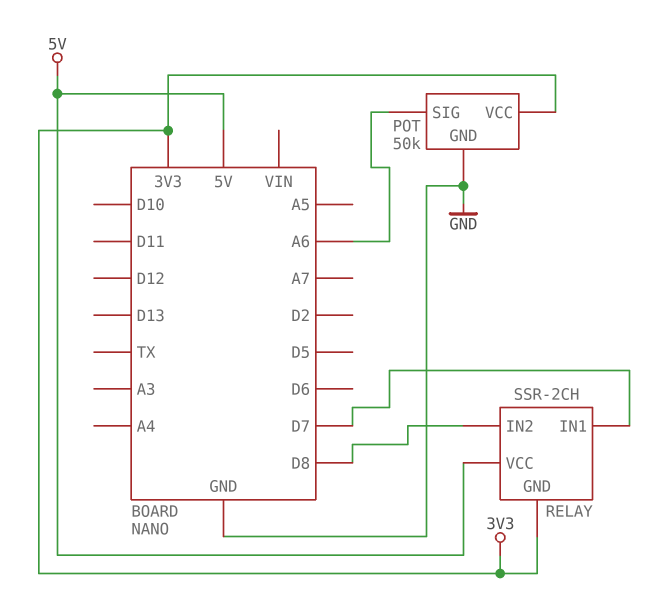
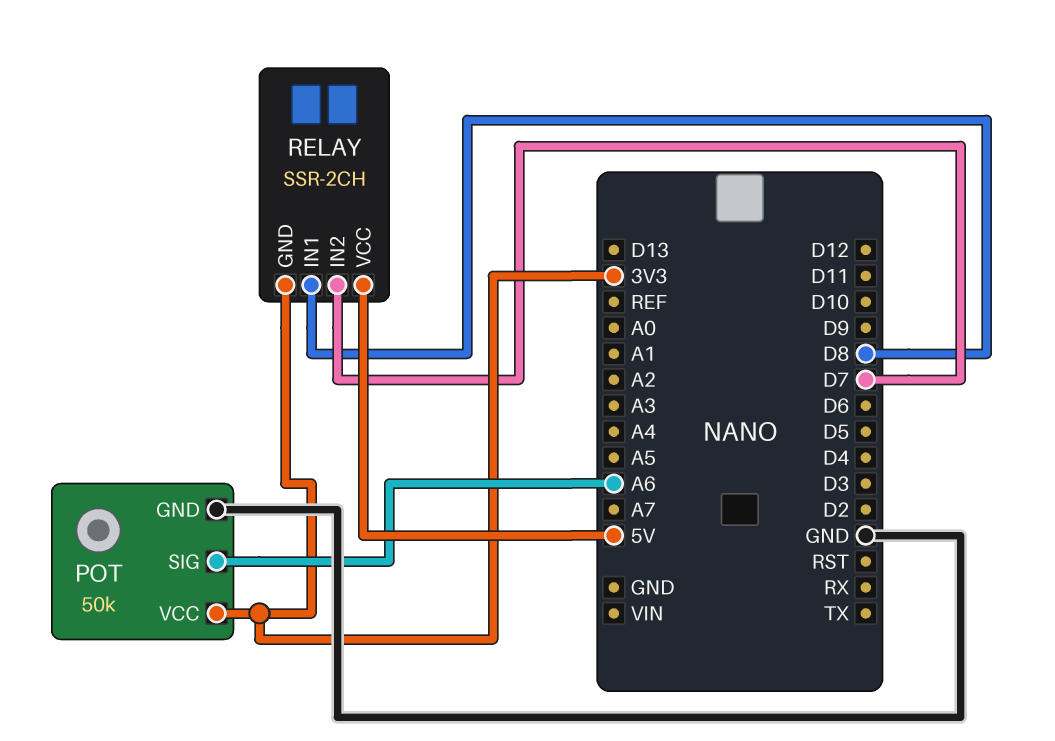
RELAY pin IN1: D7 -> D8
RELAY pin IN2: D8 -> D7

